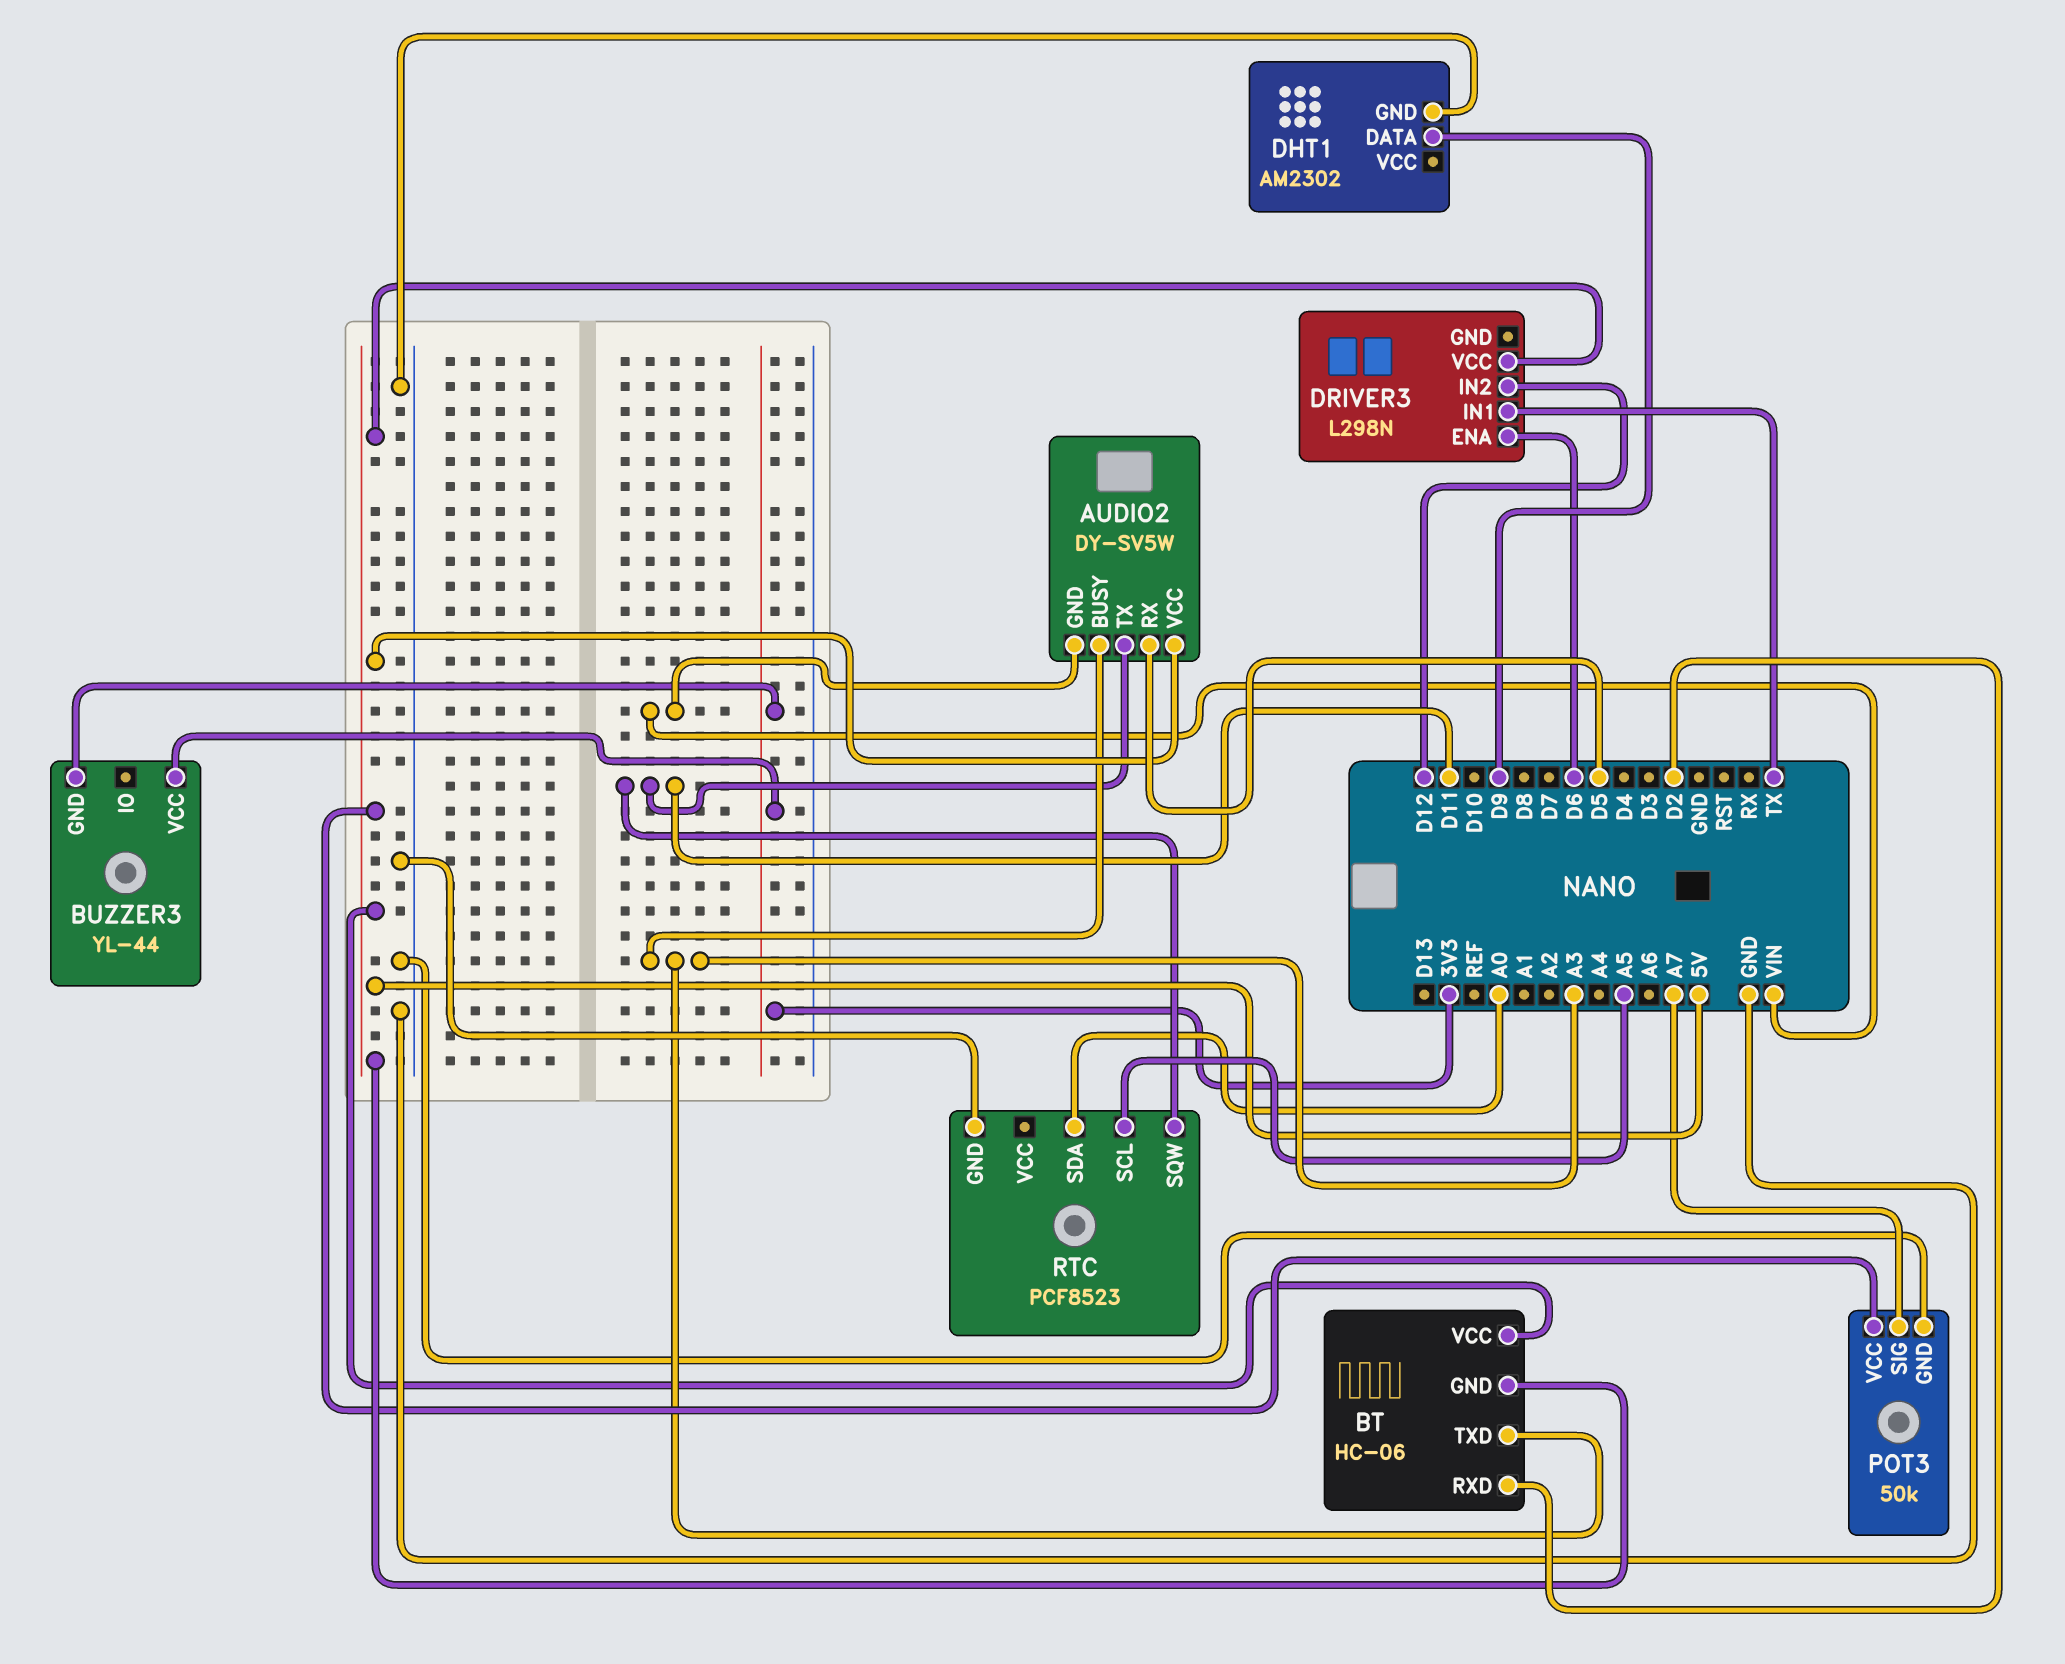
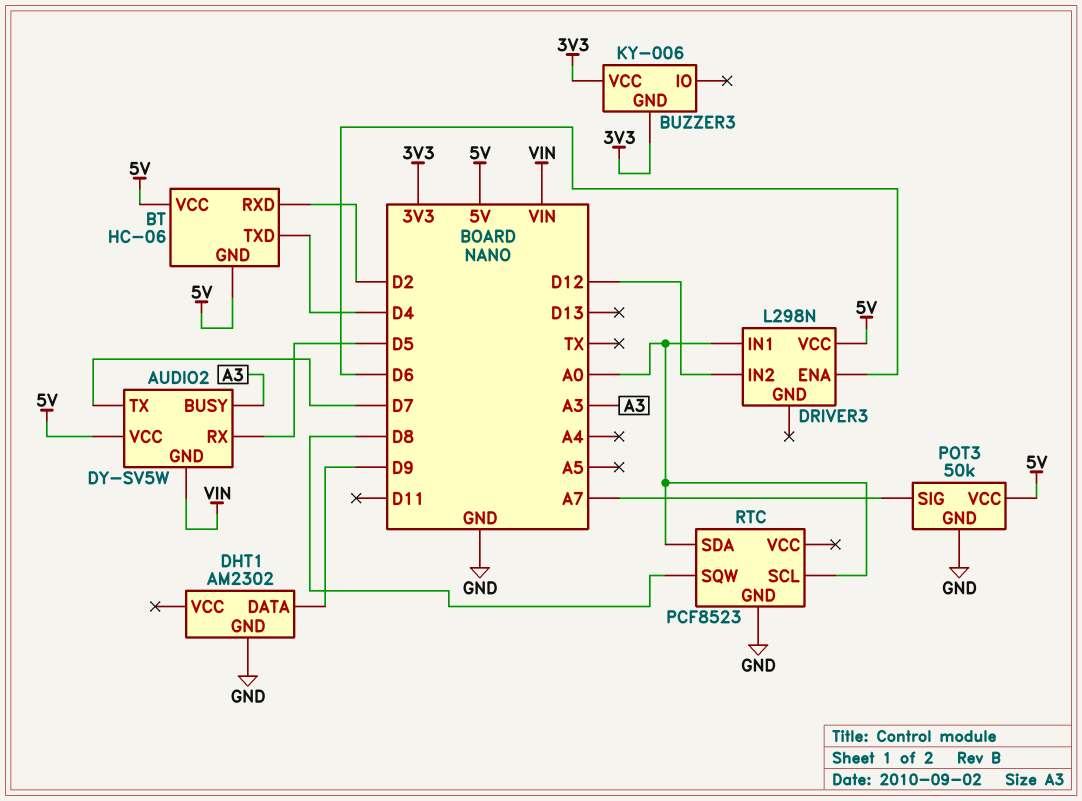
AUDIO2 pin TX: D11 -> D7
BT pin TXD: A3 -> D4
BUZZER3: YL-44 -> KY-006
DRIVER3 pin IN1: TX -> A0
RTC pin SCL: A5 -> A0
RTC pin SQW: D11 -> D8

